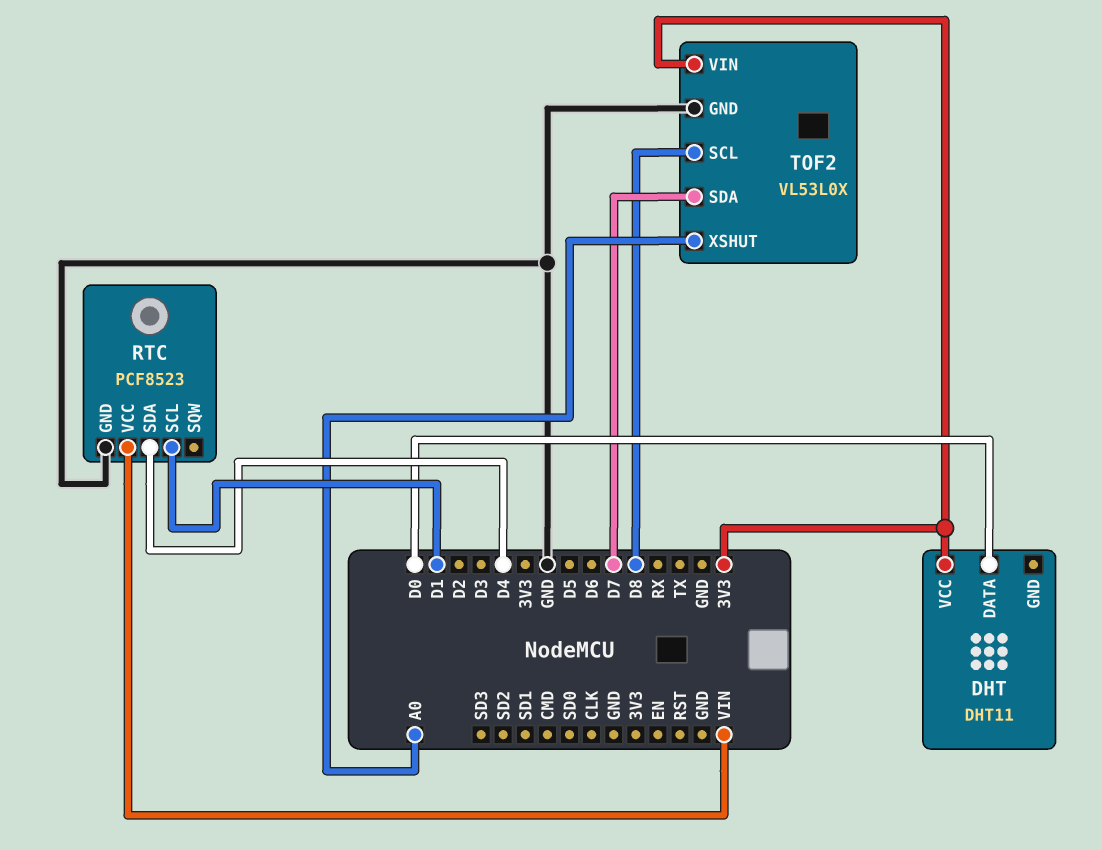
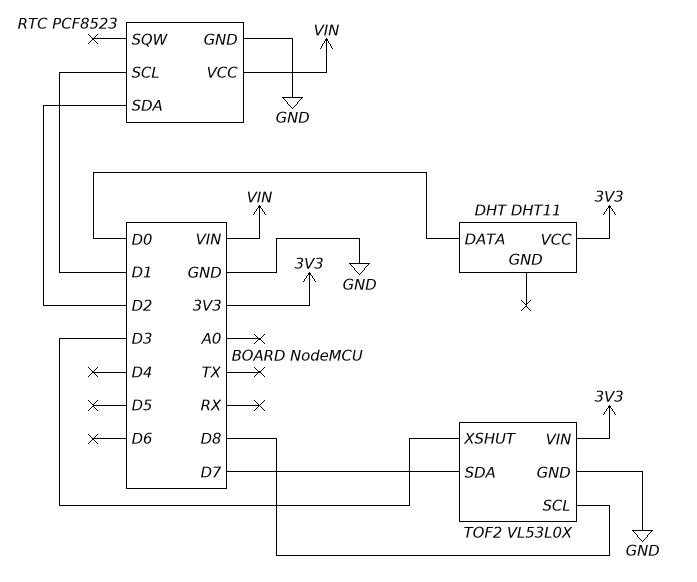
RTC pin SDA: D4 -> D2
TOF2 pin XSHUT: A0 -> D3

